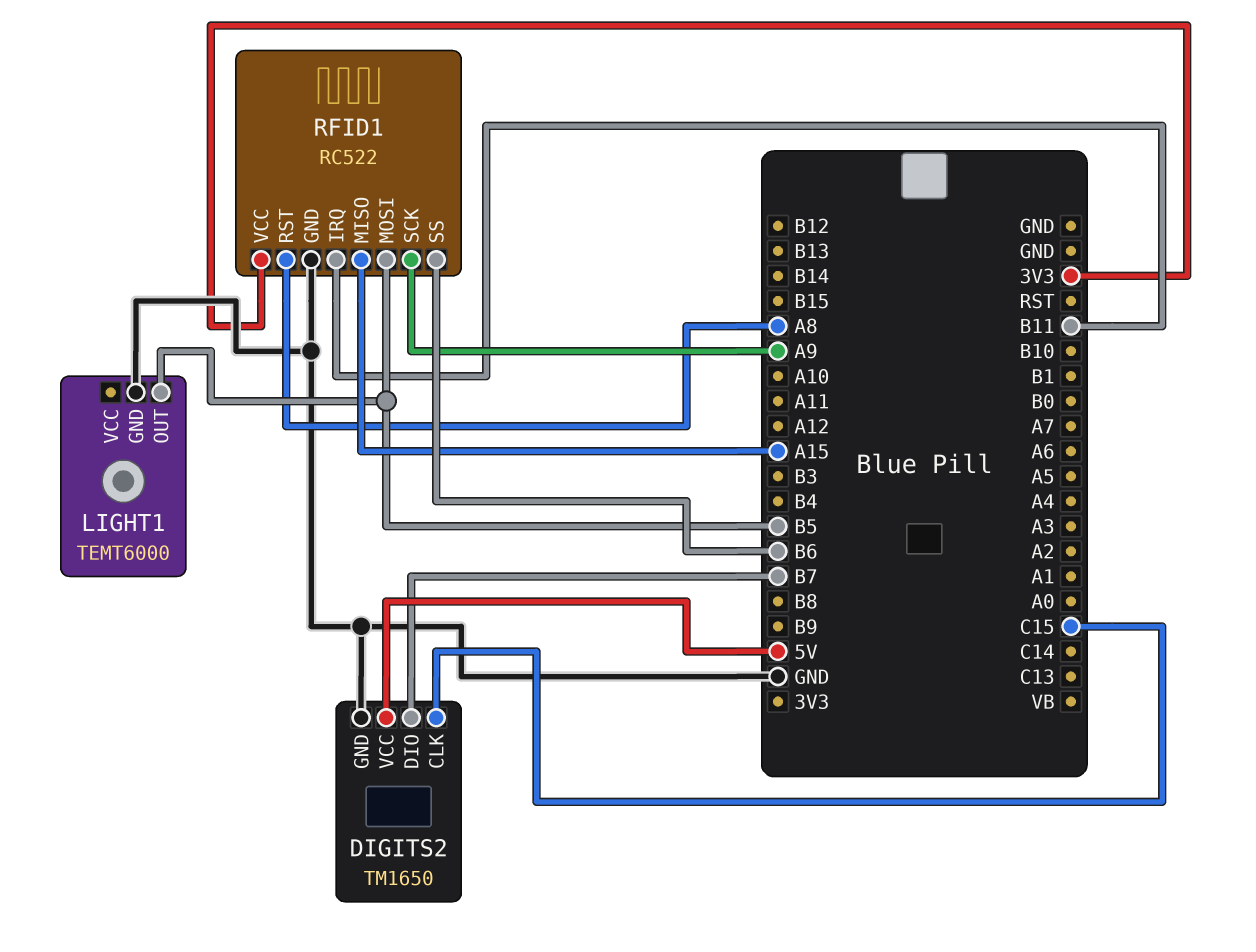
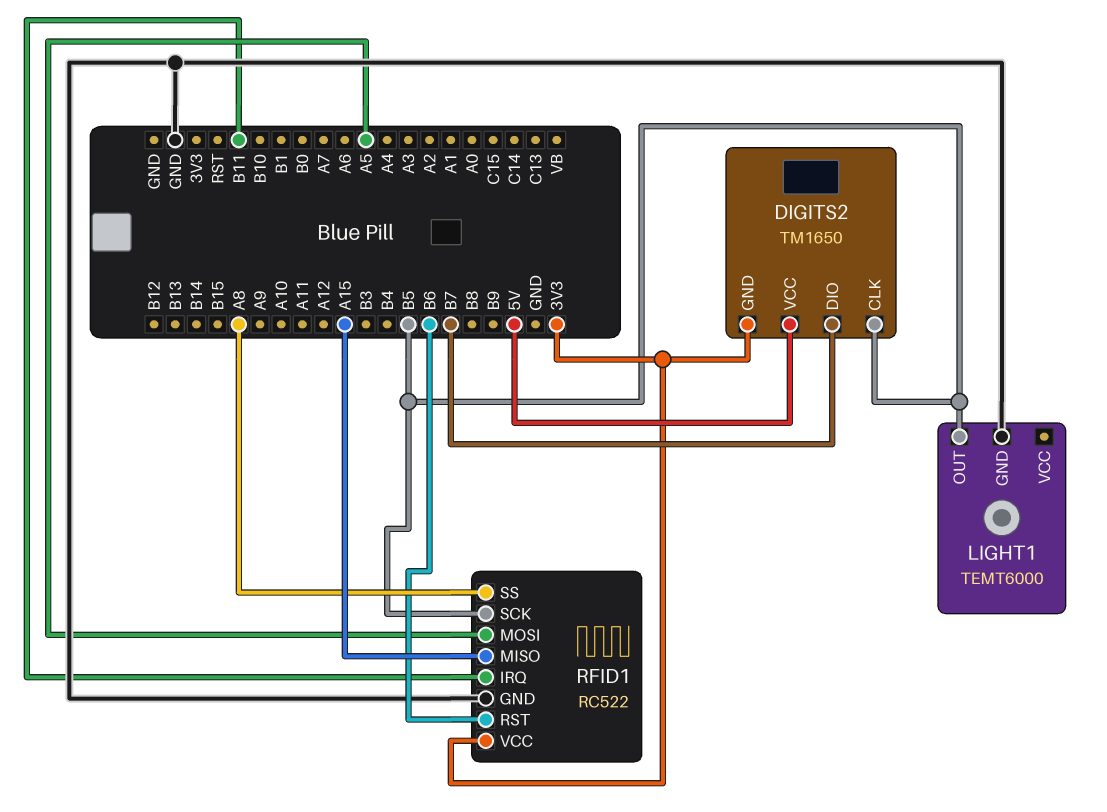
DIGITS2 pin CLK: C15 -> B5
DIGITS2 pin GND: GND -> 3V3
RFID1 pin MOSI: B5 -> A5
RFID1 pin RST: A8 -> B6
RFID1 pin SCK: A9 -> B5
RFID1 pin SS: B6 -> A8

